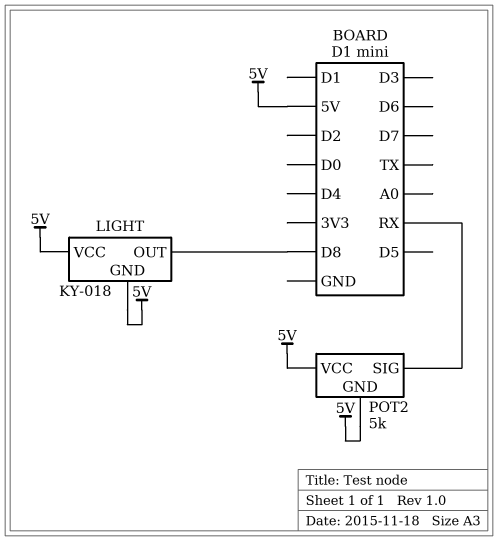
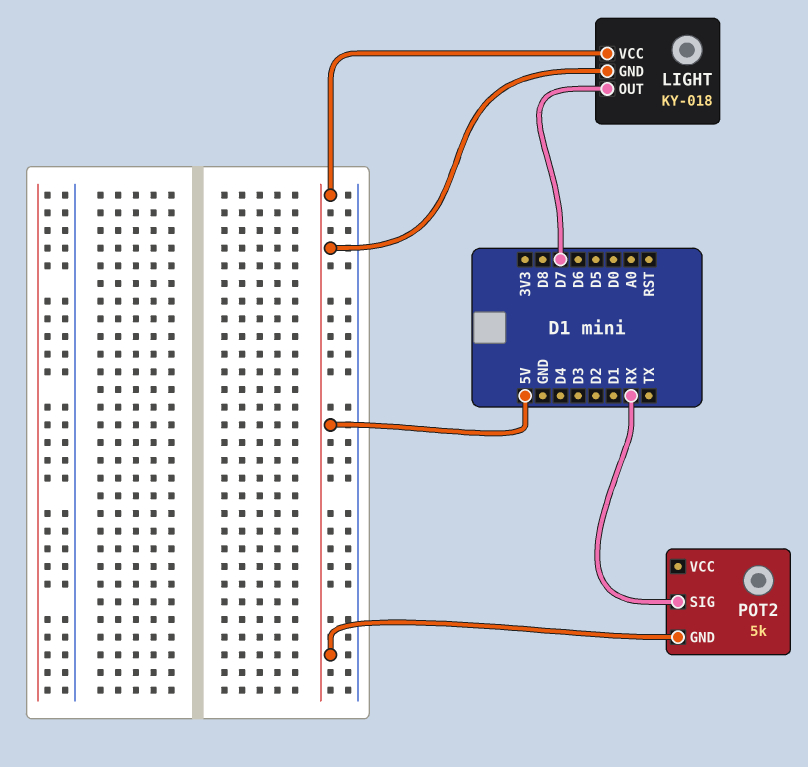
LIGHT pin OUT: D8 -> D7
POT2 pin VCC: 5V -> none

